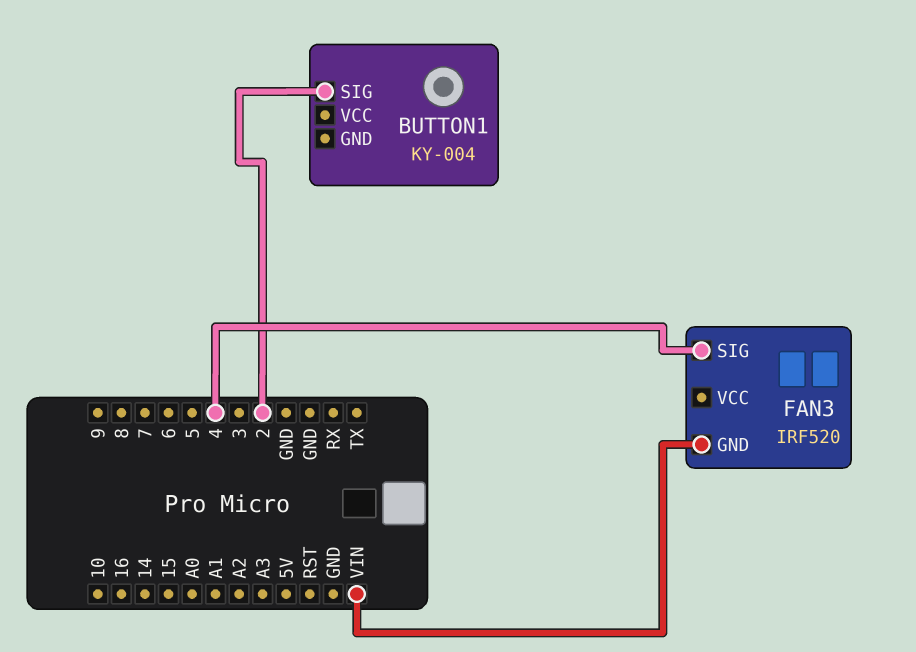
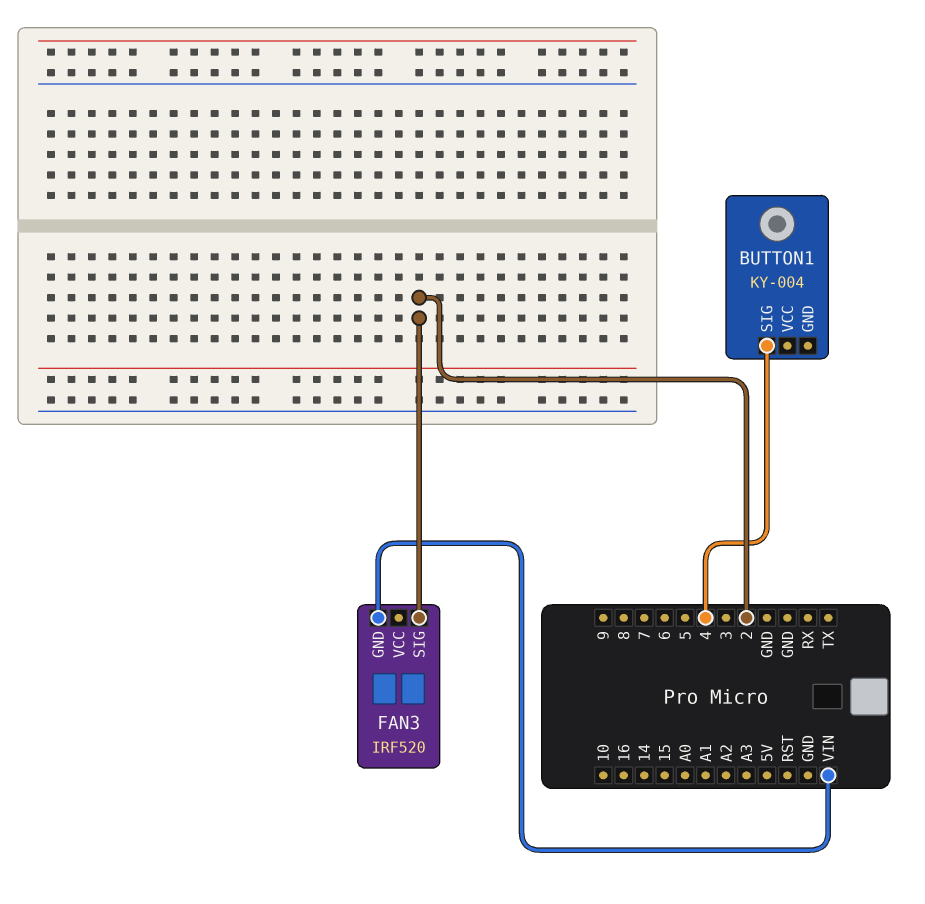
BUTTON1 pin SIG: 2 -> 4
FAN3 pin SIG: 4 -> 2

